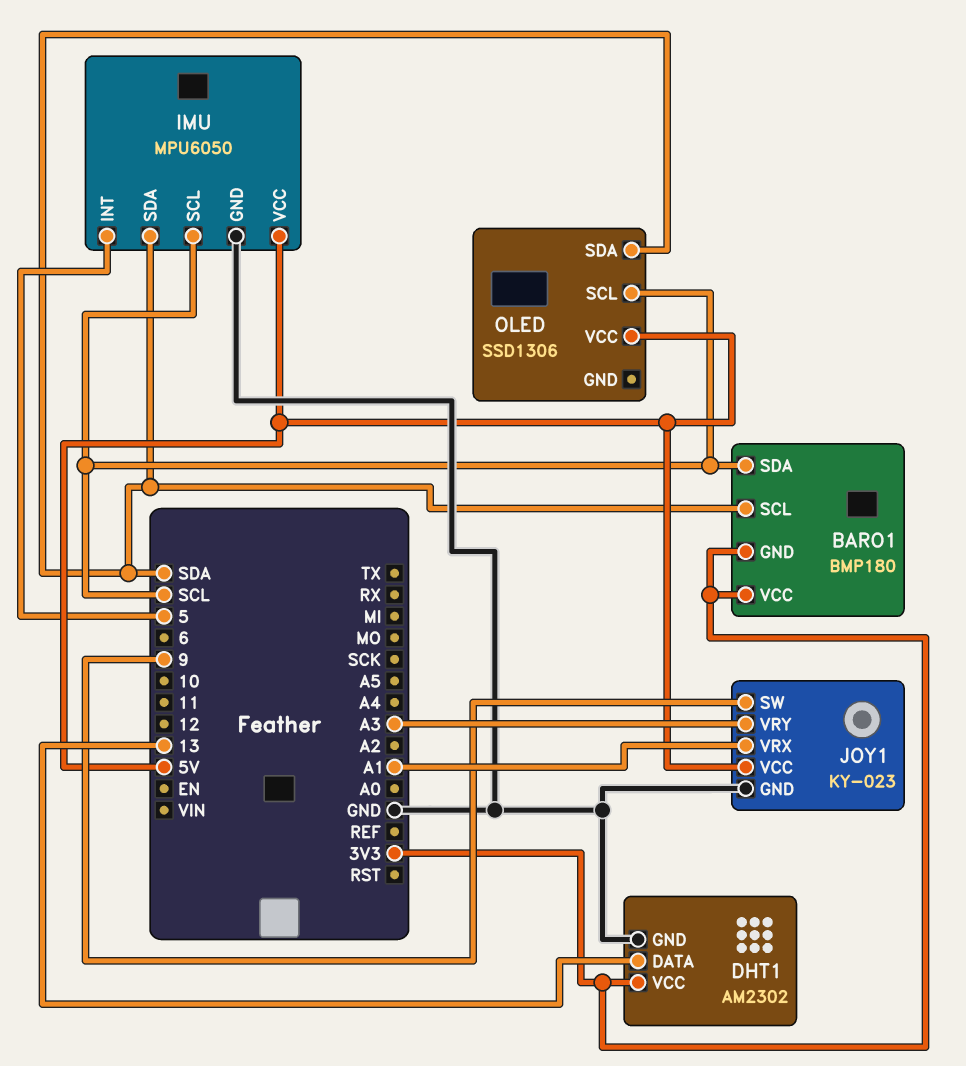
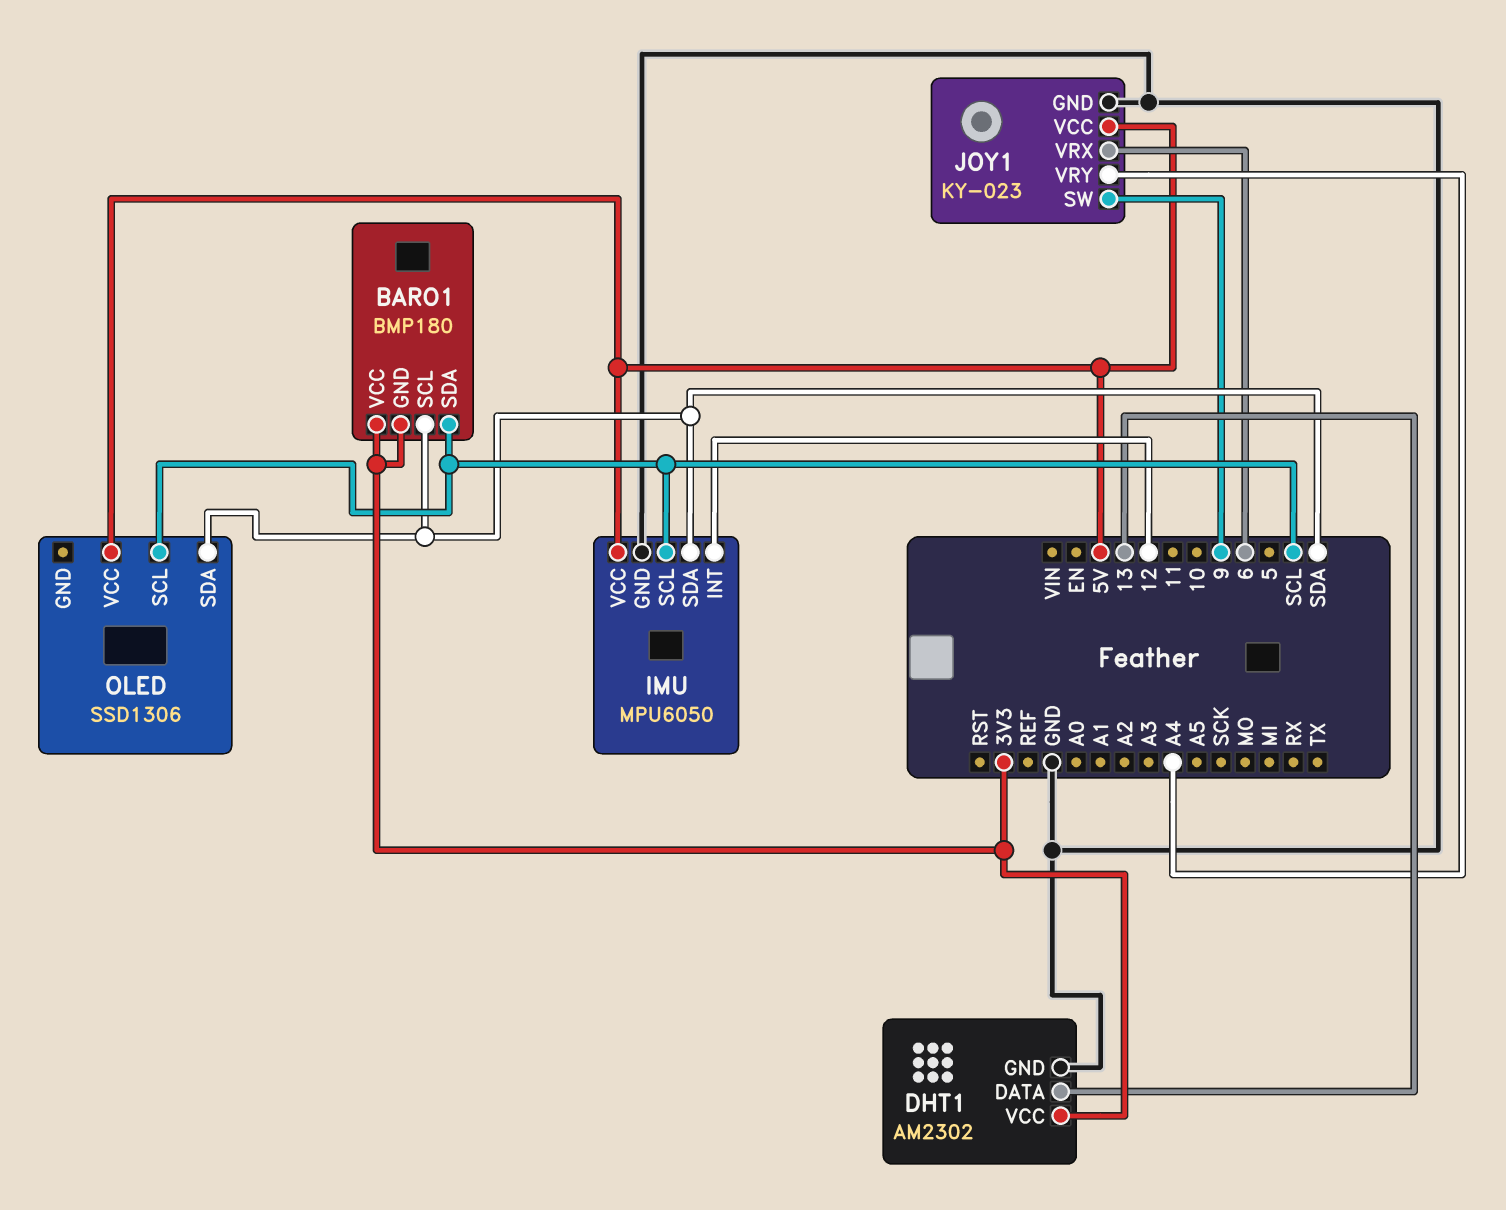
IMU pin INT: 5 -> 12
JOY1 pin VRX: A1 -> 6
JOY1 pin VRY: A3 -> A4

